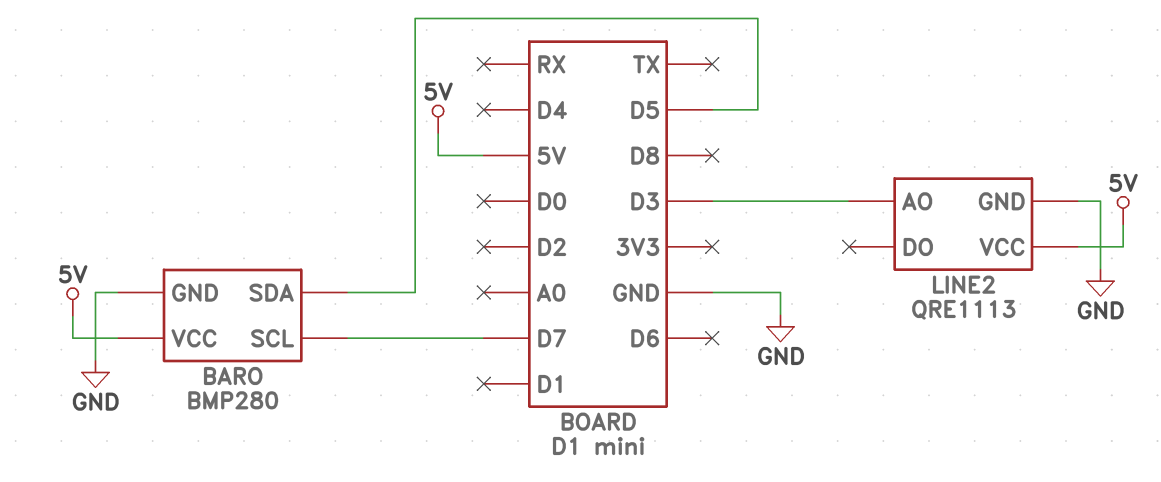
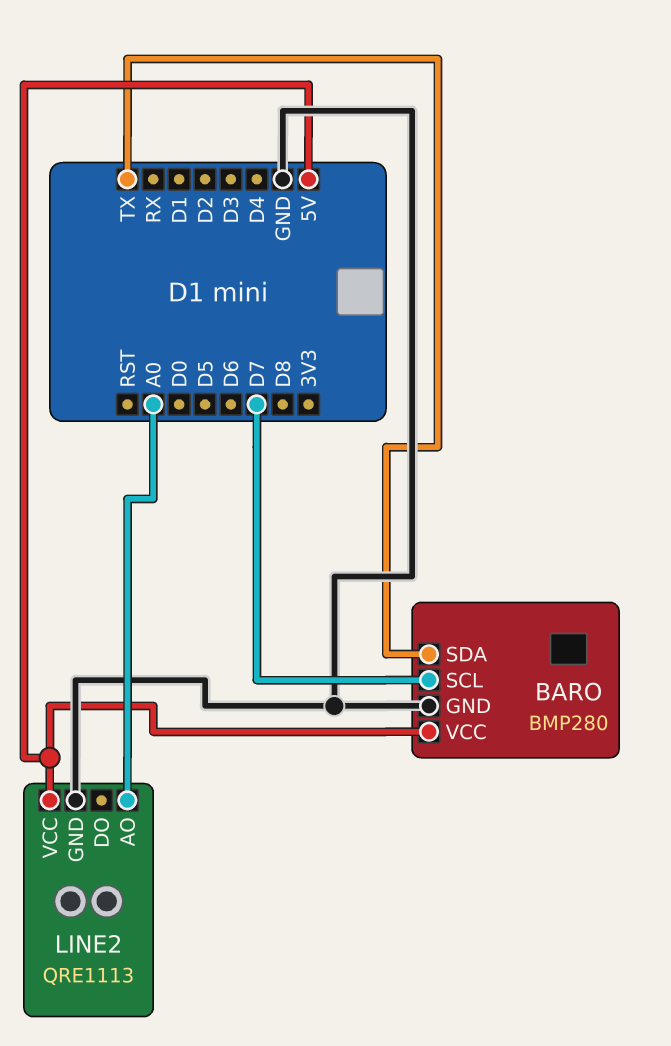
BARO pin SDA: D5 -> TX
LINE2 pin AO: D3 -> A0

